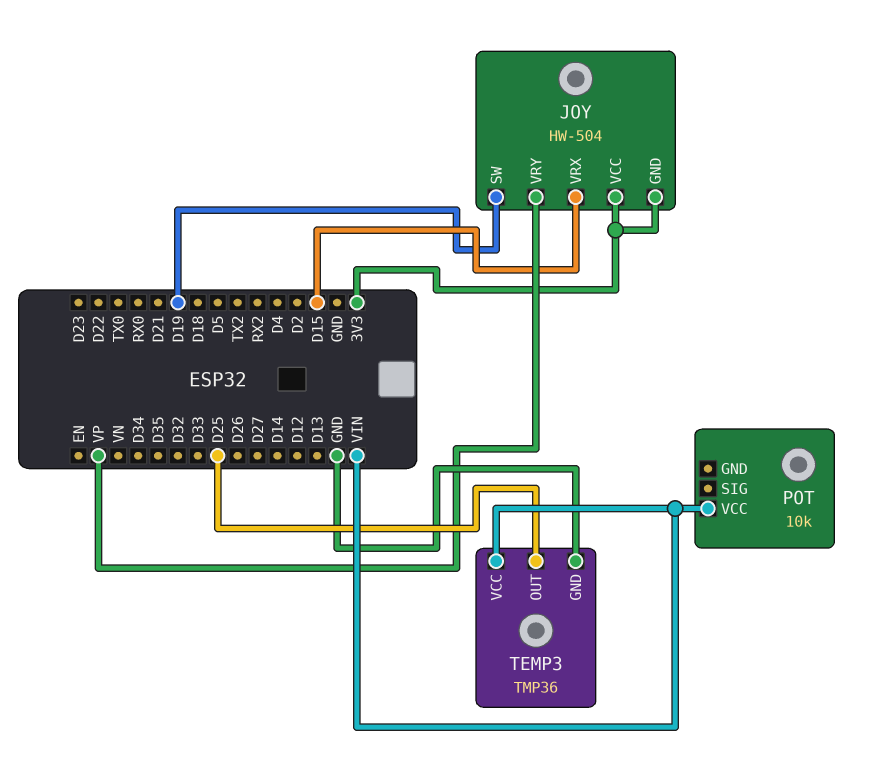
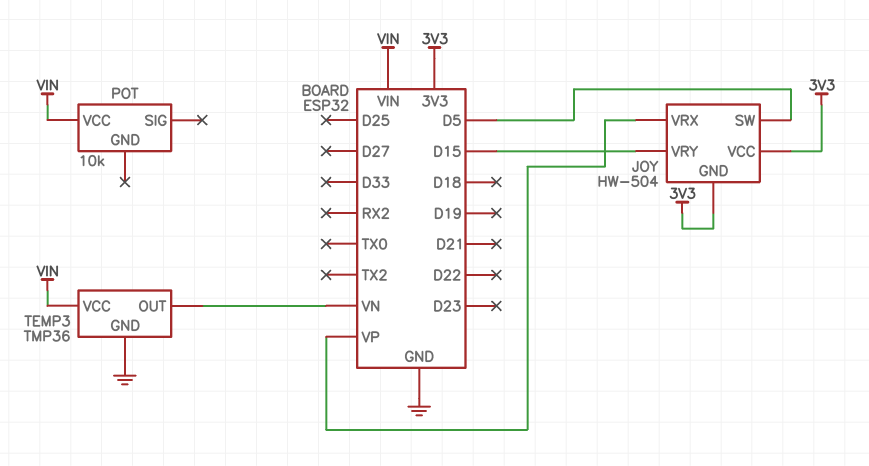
JOY pin SW: D19 -> D5
JOY pin VRX: D15 -> VP
JOY pin VRY: VP -> D15
TEMP3 pin OUT: D25 -> VN

